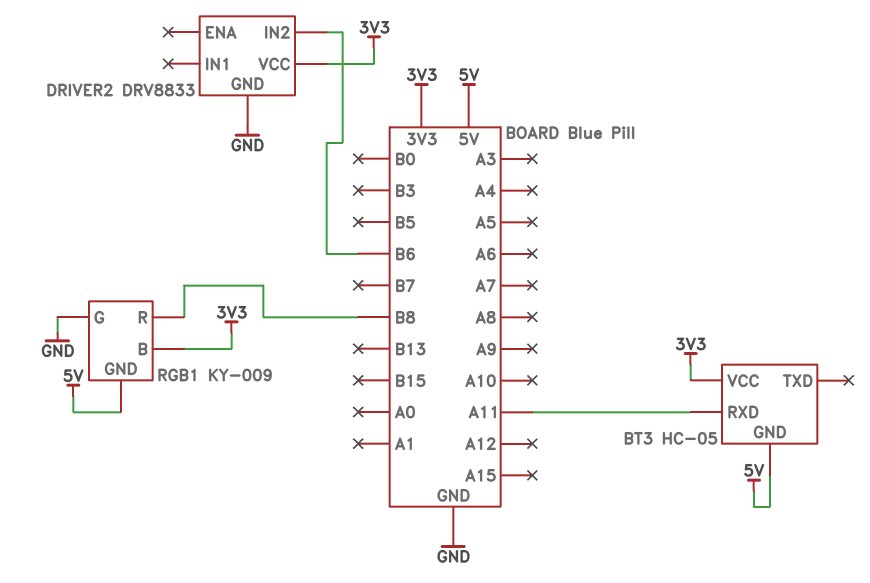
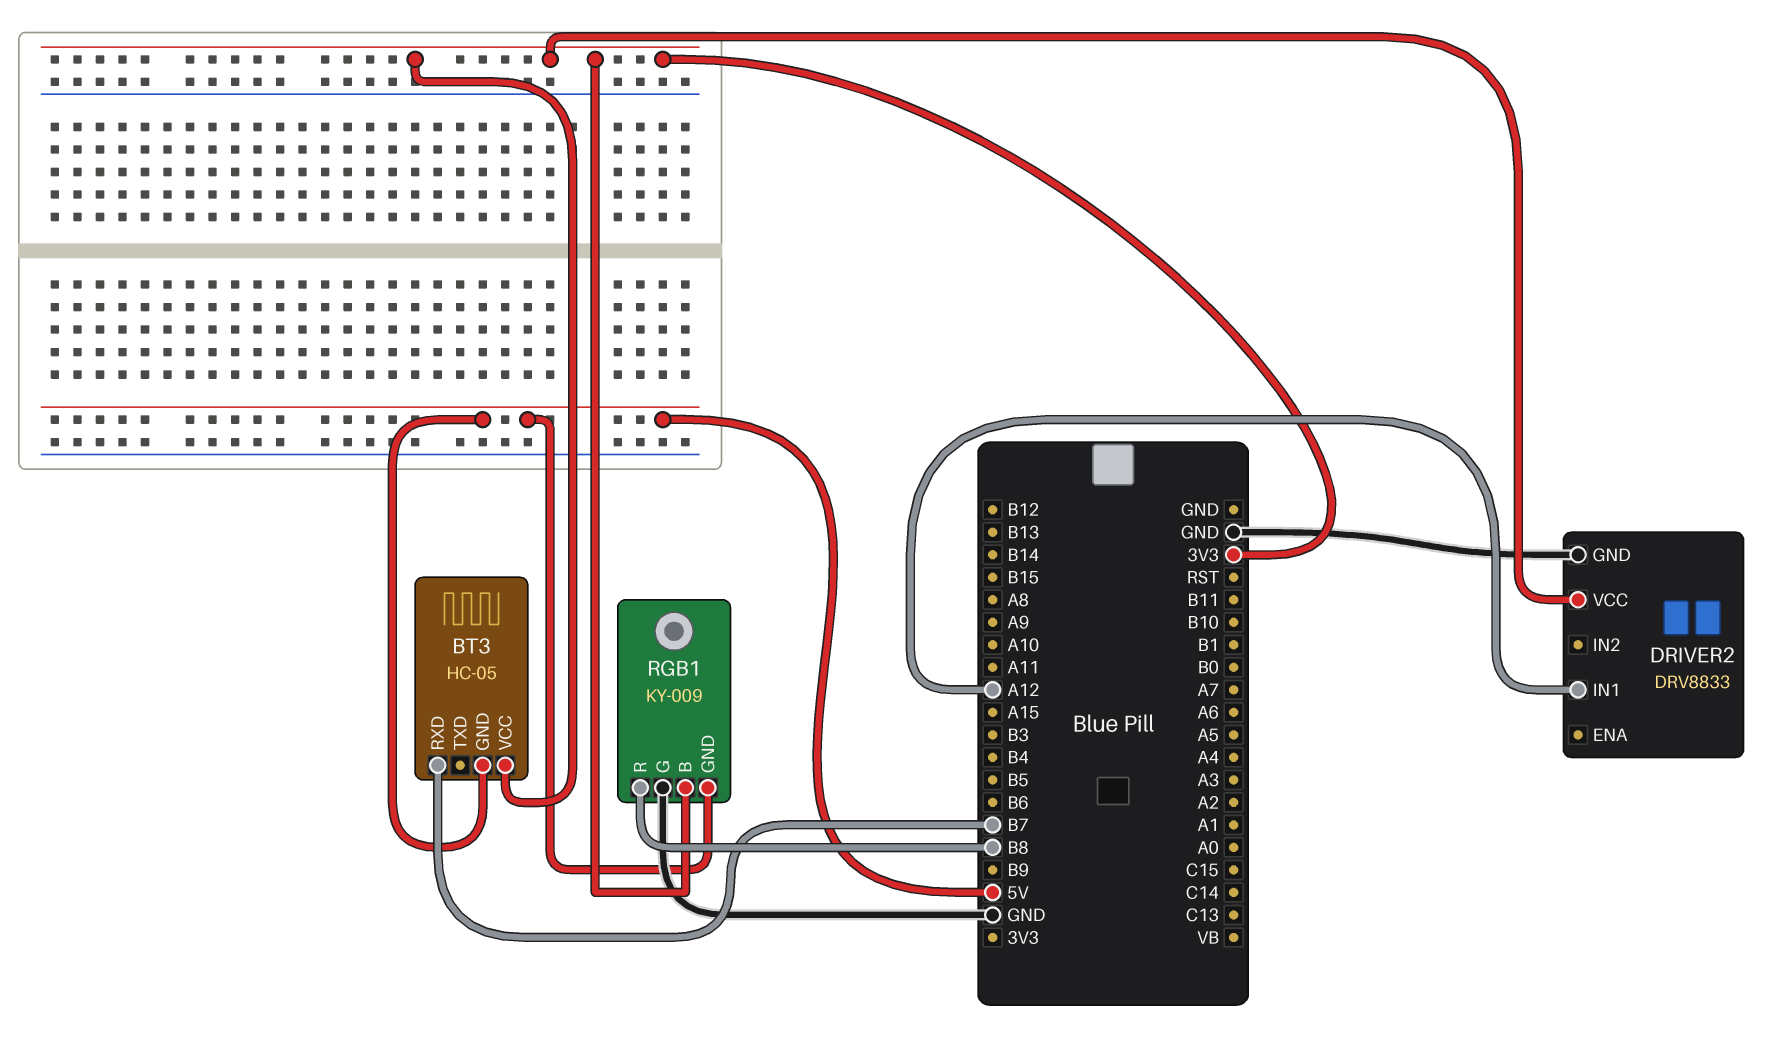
BT3 pin RXD: A11 -> B7
DRIVER2 pin IN1: none -> A12
DRIVER2 pin IN2: B6 -> none

